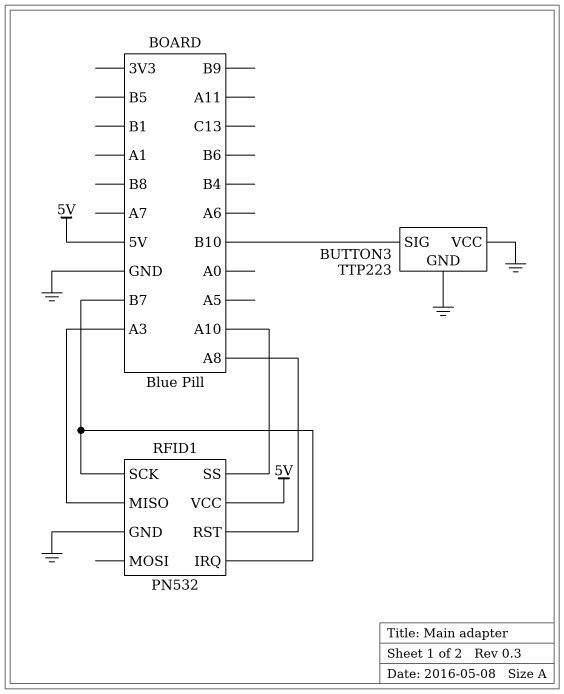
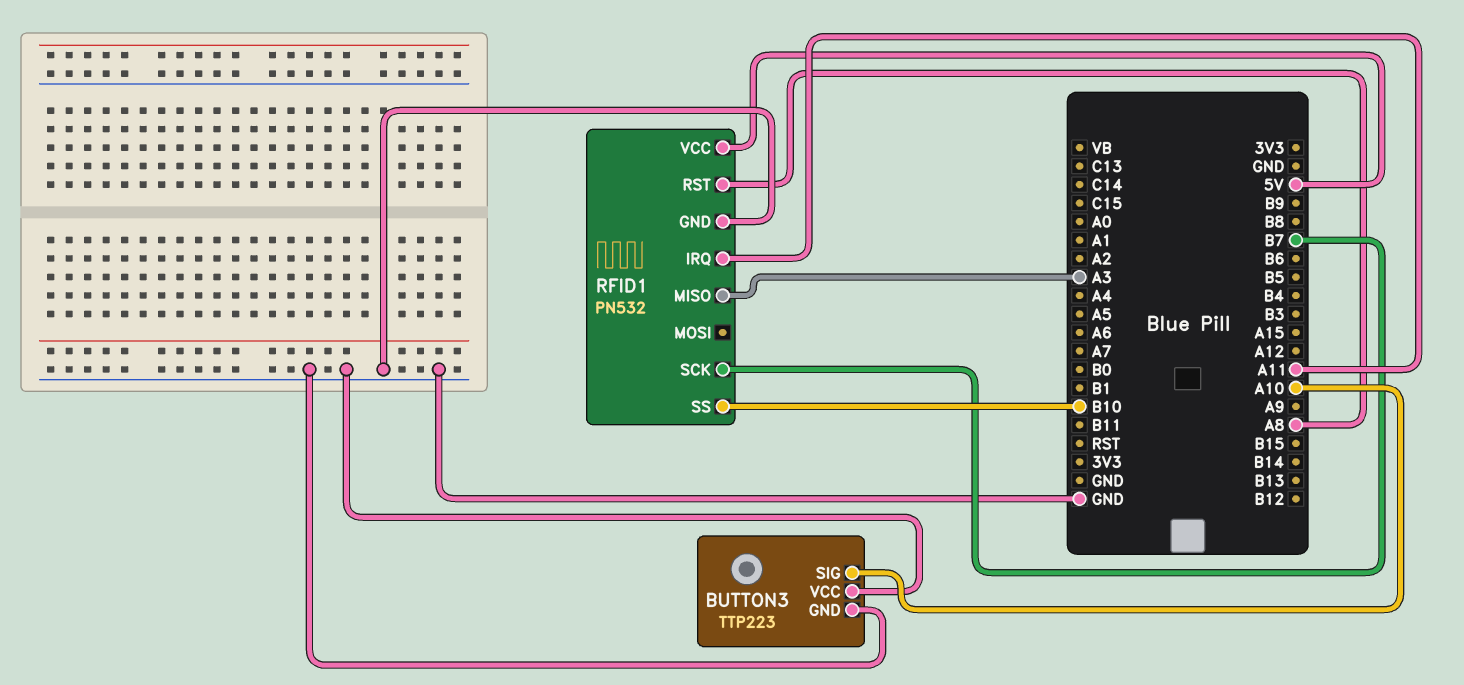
BUTTON3 pin SIG: B10 -> A10
RFID1 pin IRQ: B7 -> A11
RFID1 pin SS: A10 -> B10

